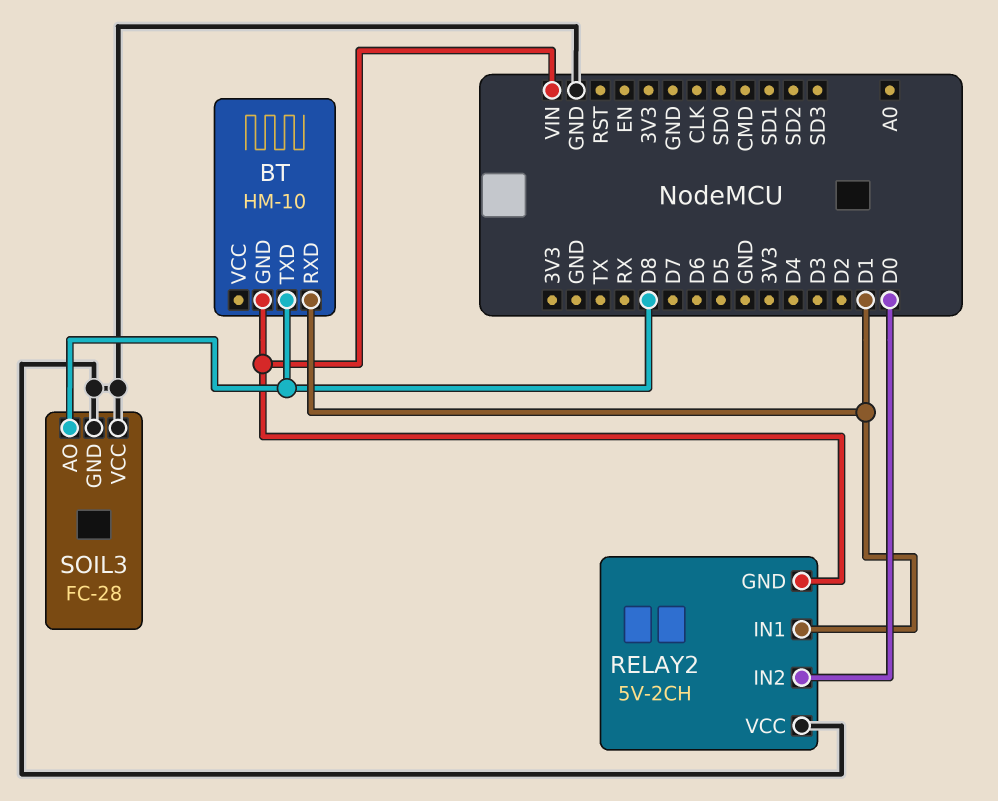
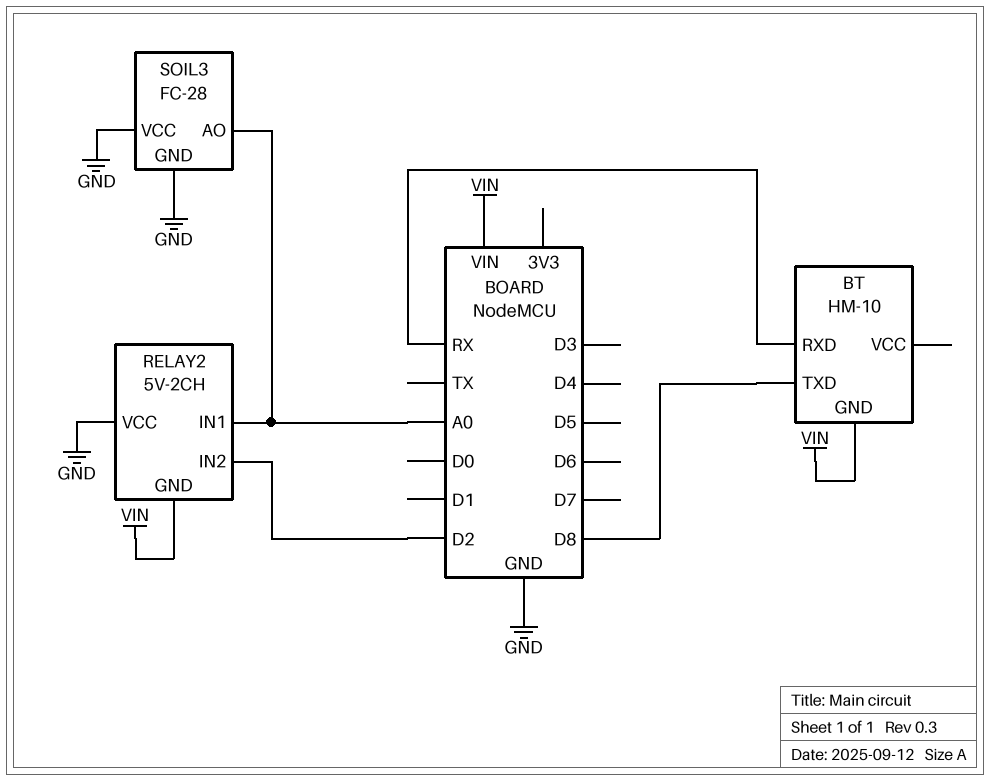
BT pin RXD: D1 -> RX
RELAY2 pin IN1: D1 -> A0
RELAY2 pin IN2: D0 -> D2
SOIL3 pin AO: D8 -> A0

